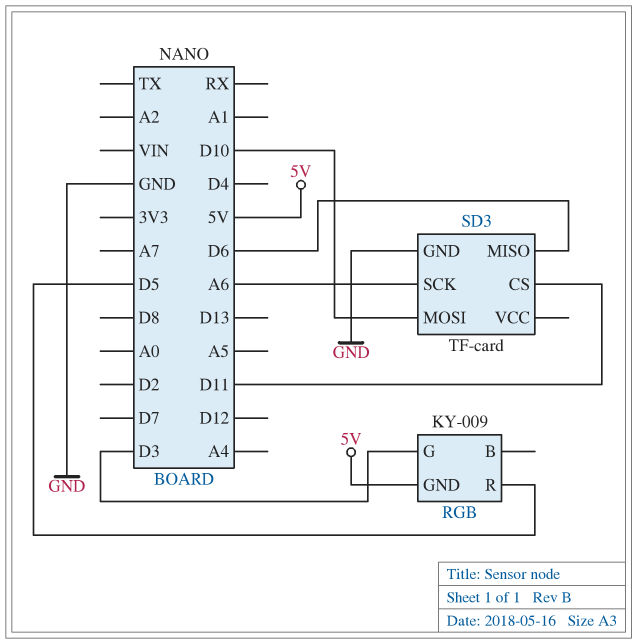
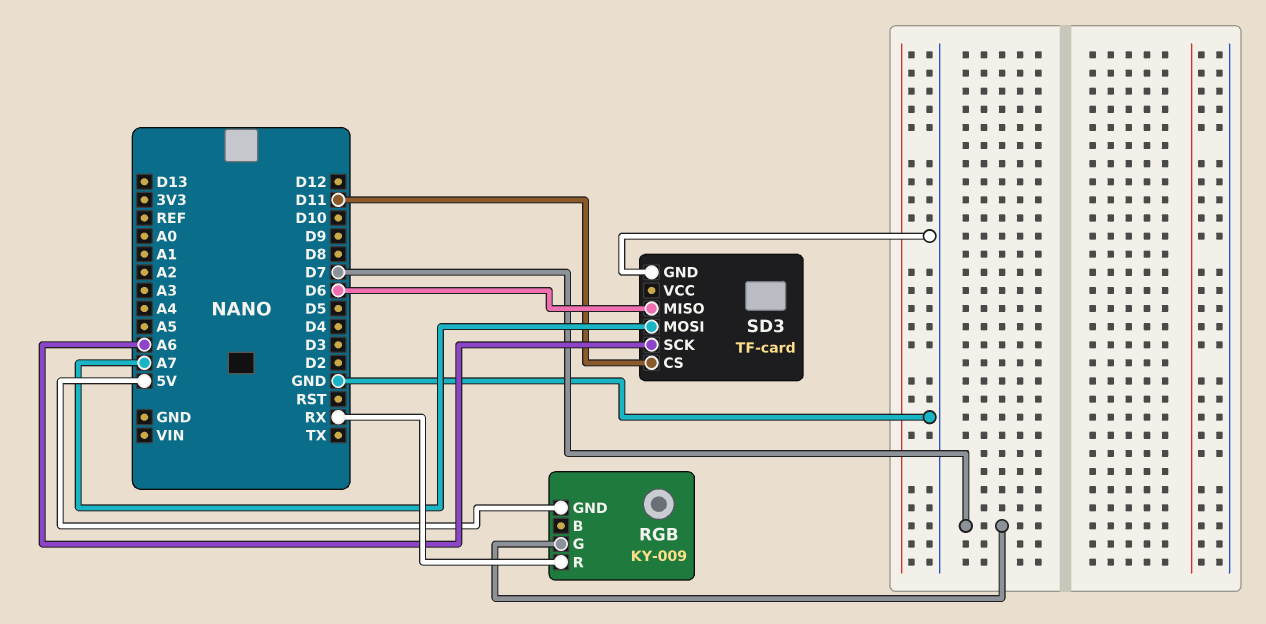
RGB pin G: D3 -> D7
RGB pin R: D5 -> RX
SD3 pin MOSI: D10 -> A7

